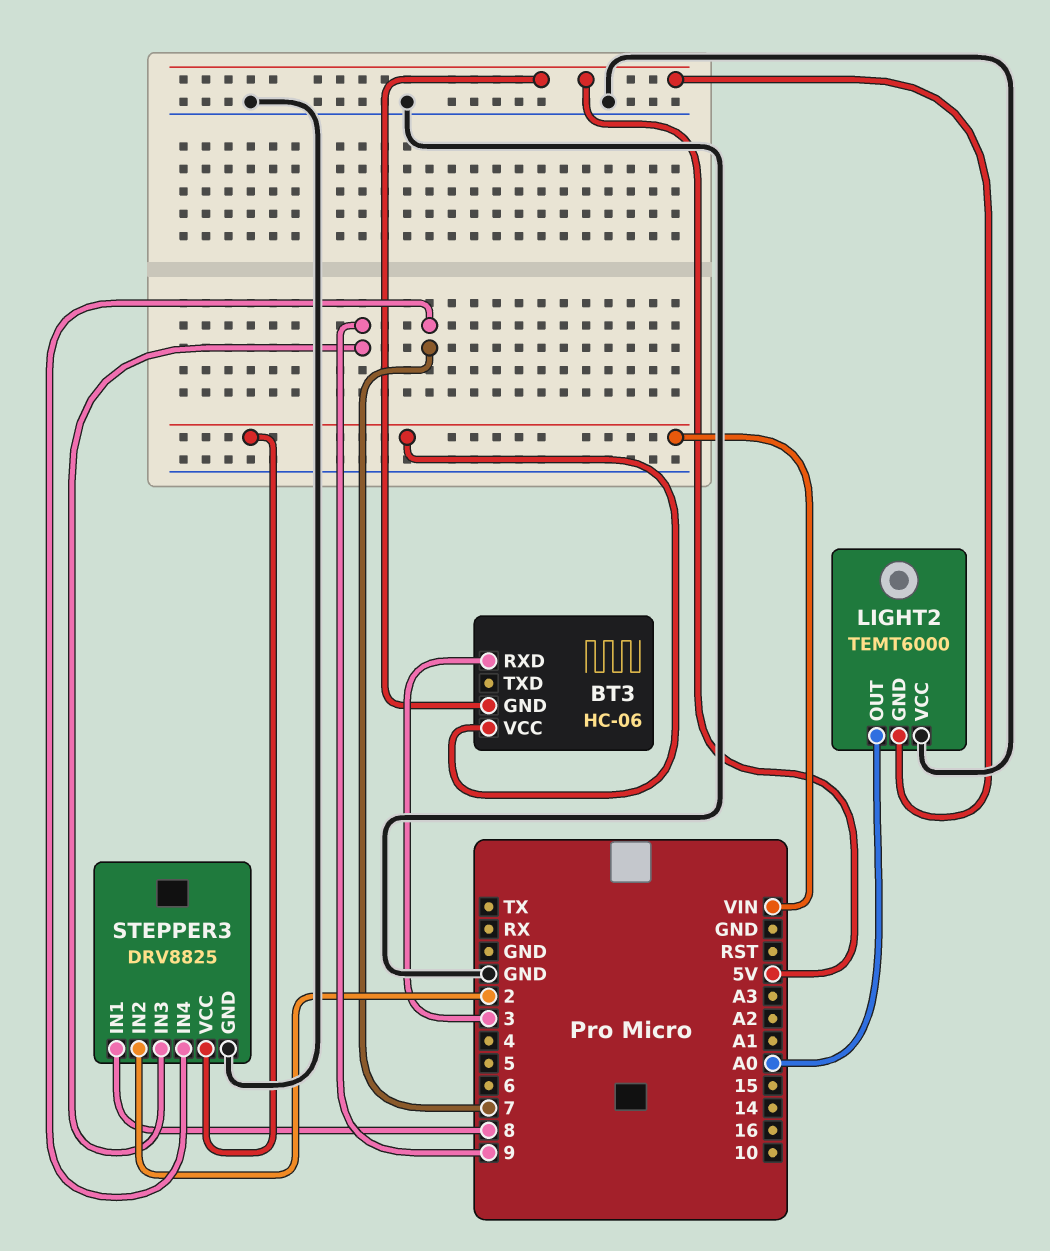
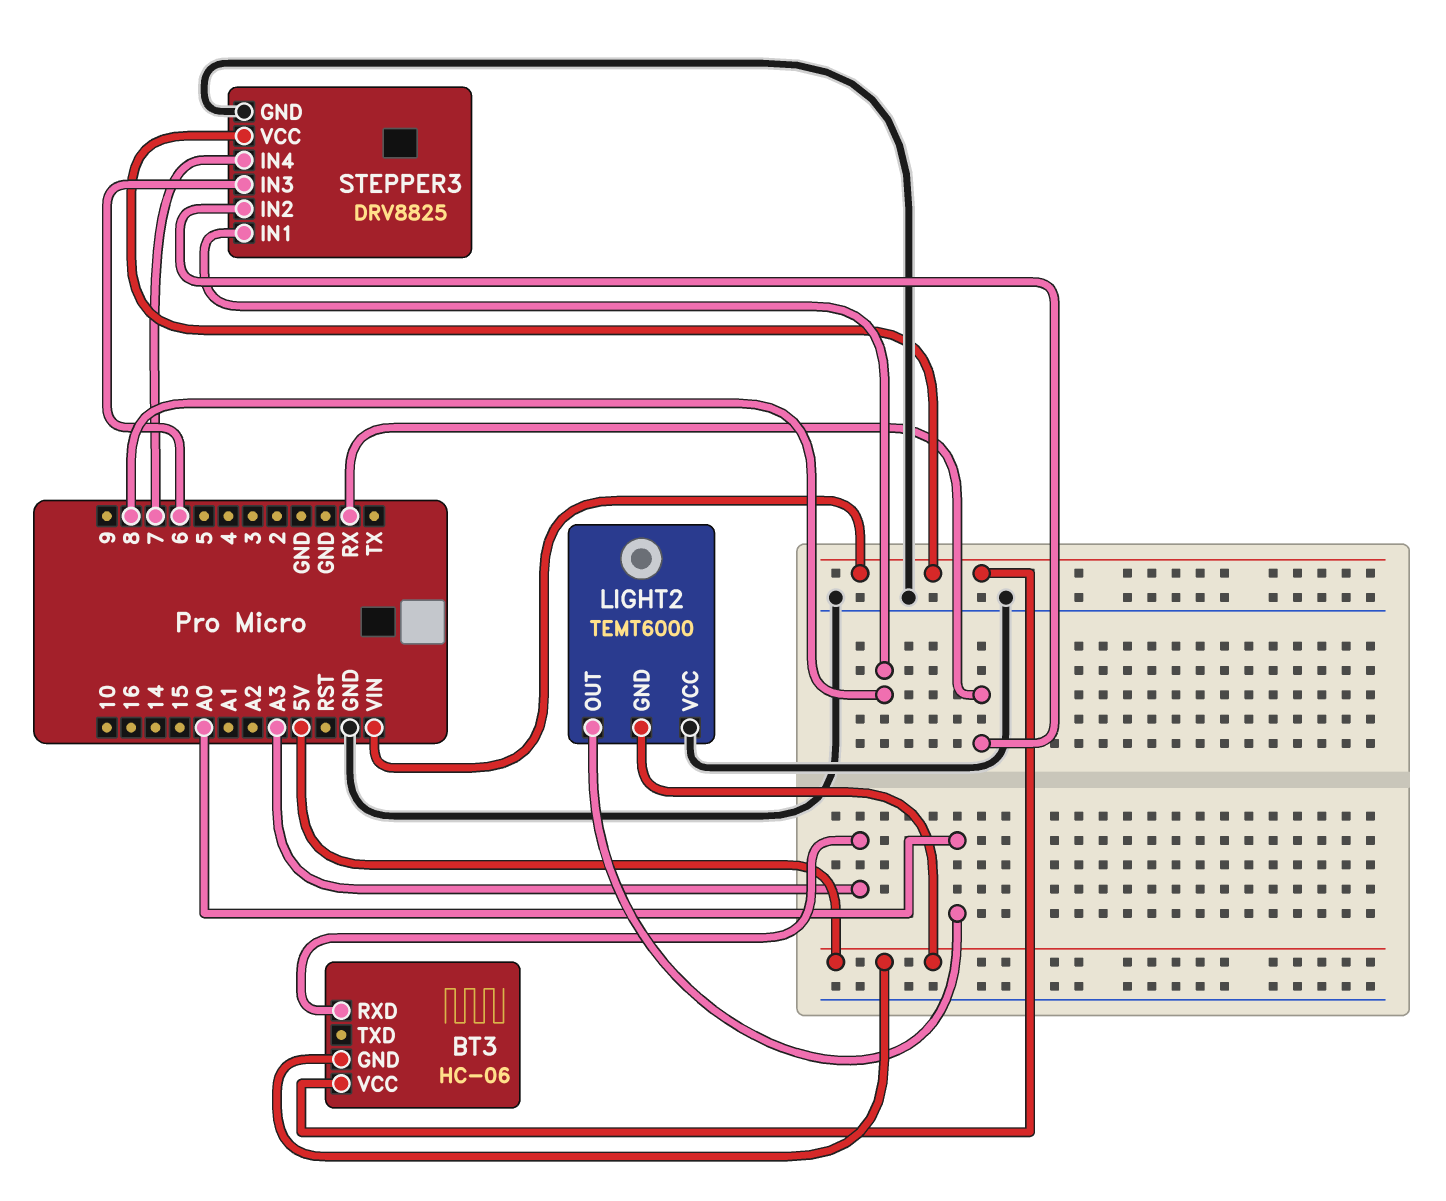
BT3 pin RXD: 3 -> A3
STEPPER3 pin IN2: 2 -> RX
STEPPER3 pin IN3: 9 -> 6

